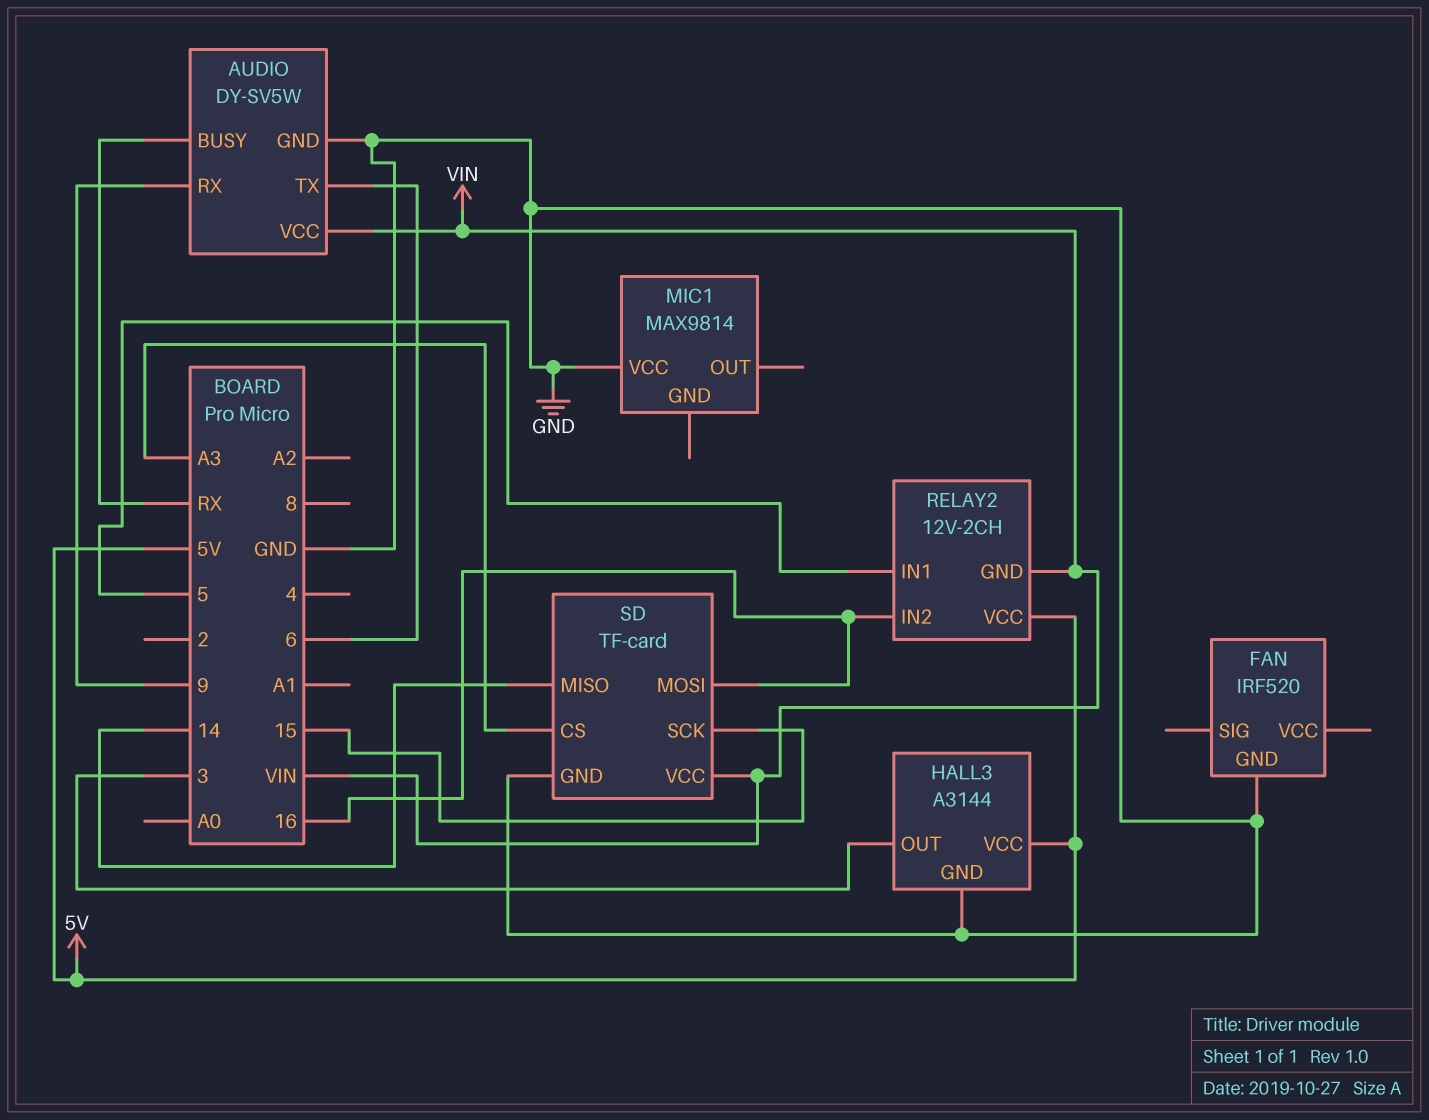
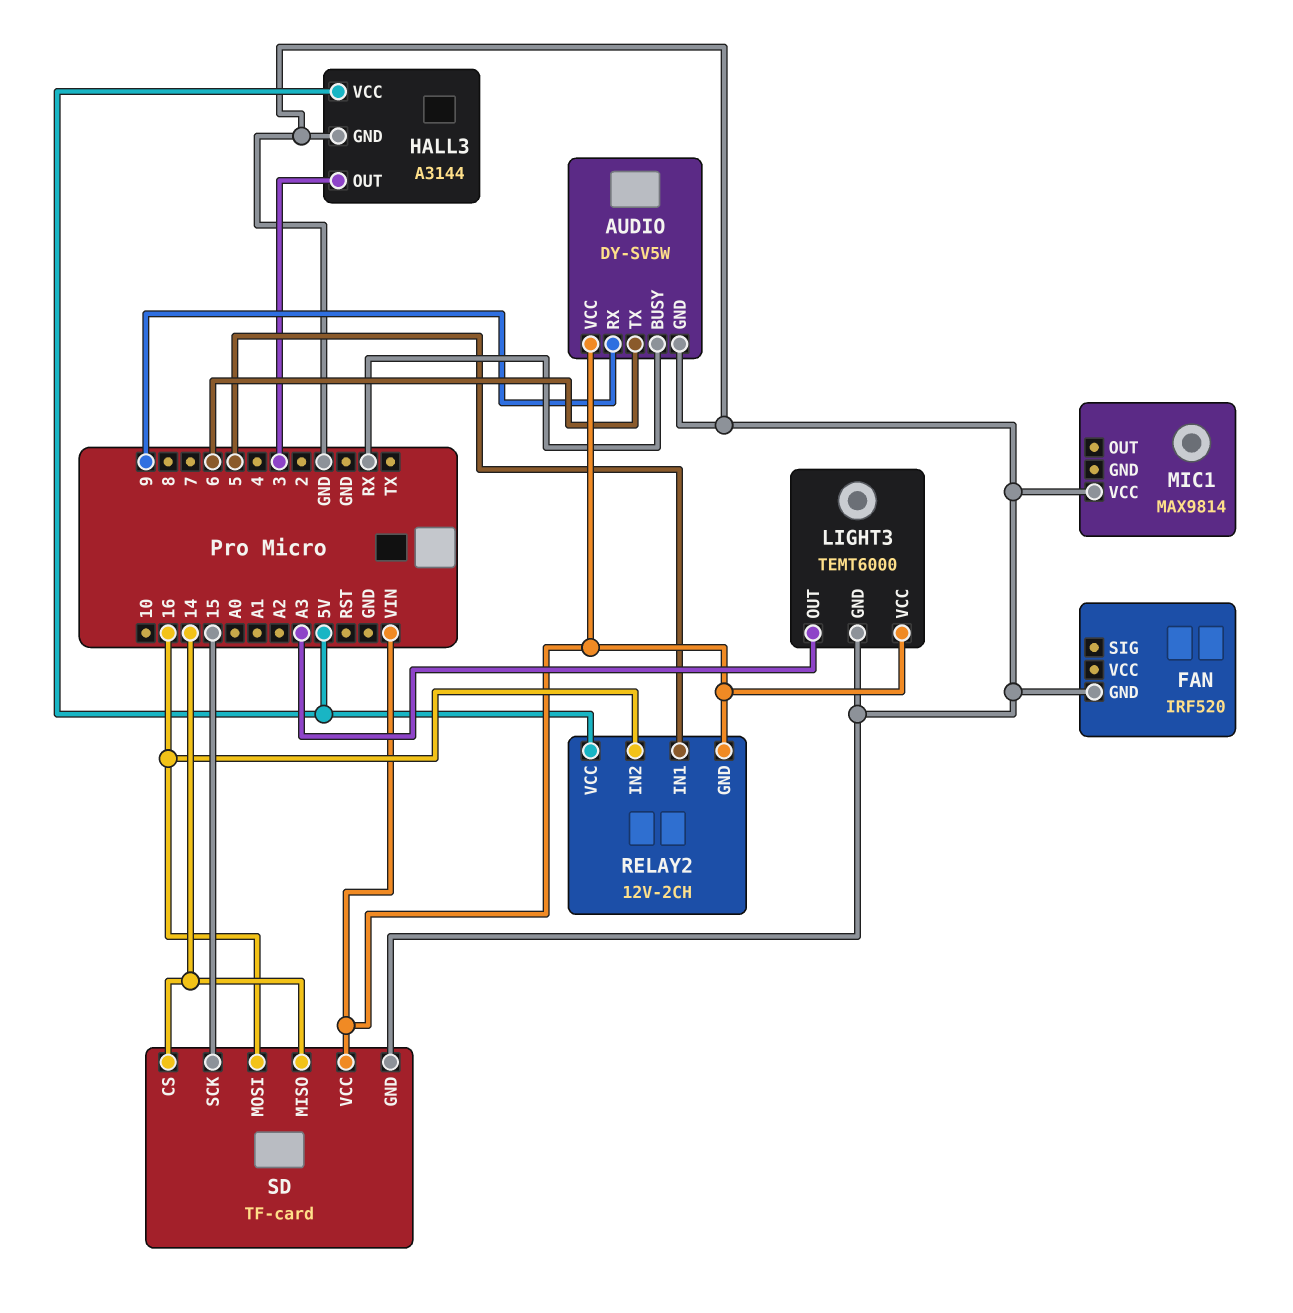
LIGHT3: none -> TEMT6000
LIGHT3 pin GND: none -> GND
LIGHT3 pin OUT: none -> A3
LIGHT3 pin VCC: none -> VIN
SD pin CS: A3 -> 14

